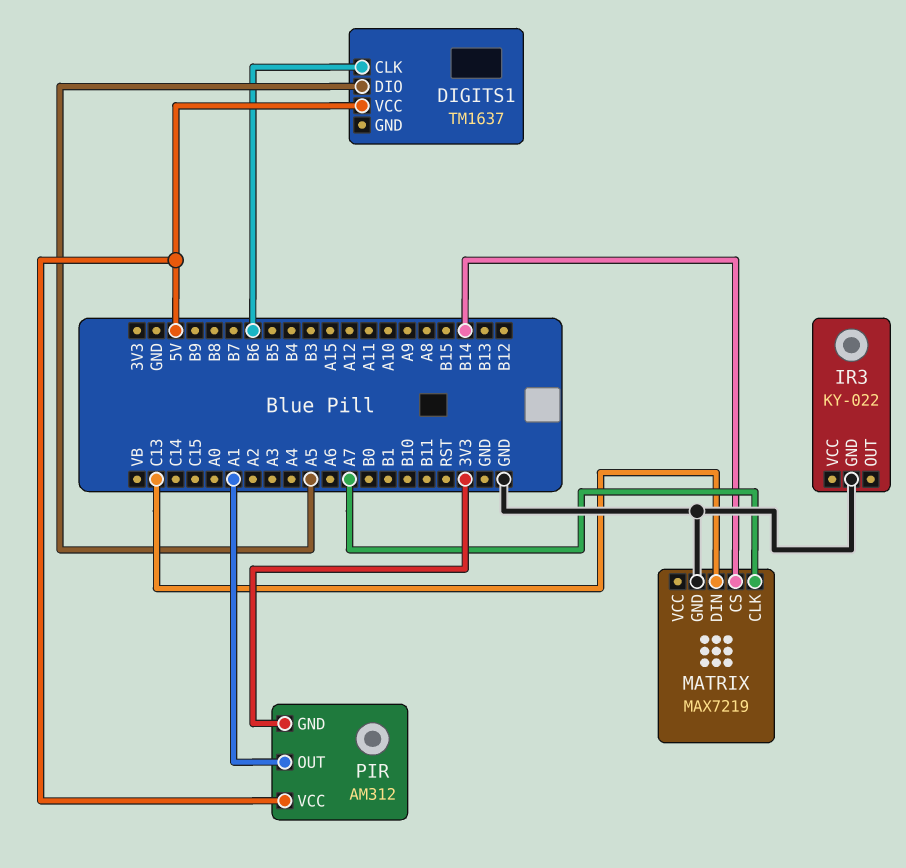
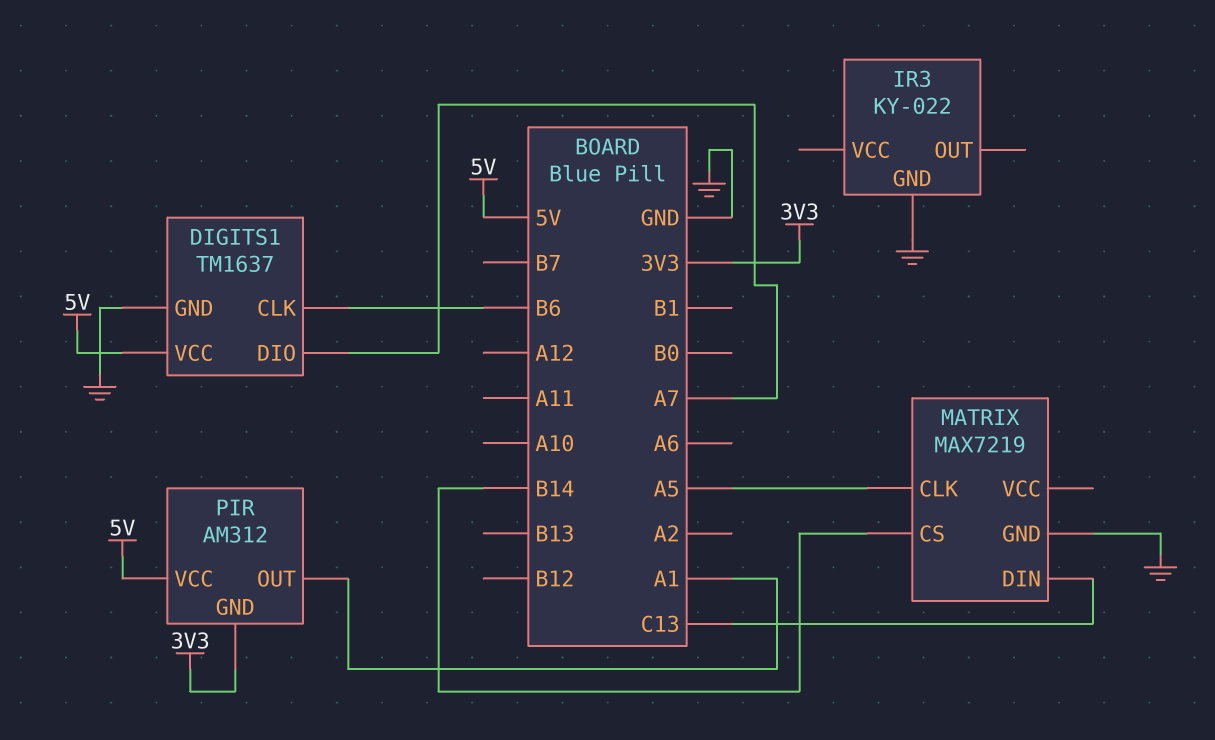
DIGITS1 pin DIO: A5 -> A7
DIGITS1 pin GND: none -> GND
MATRIX pin CLK: A7 -> A5

